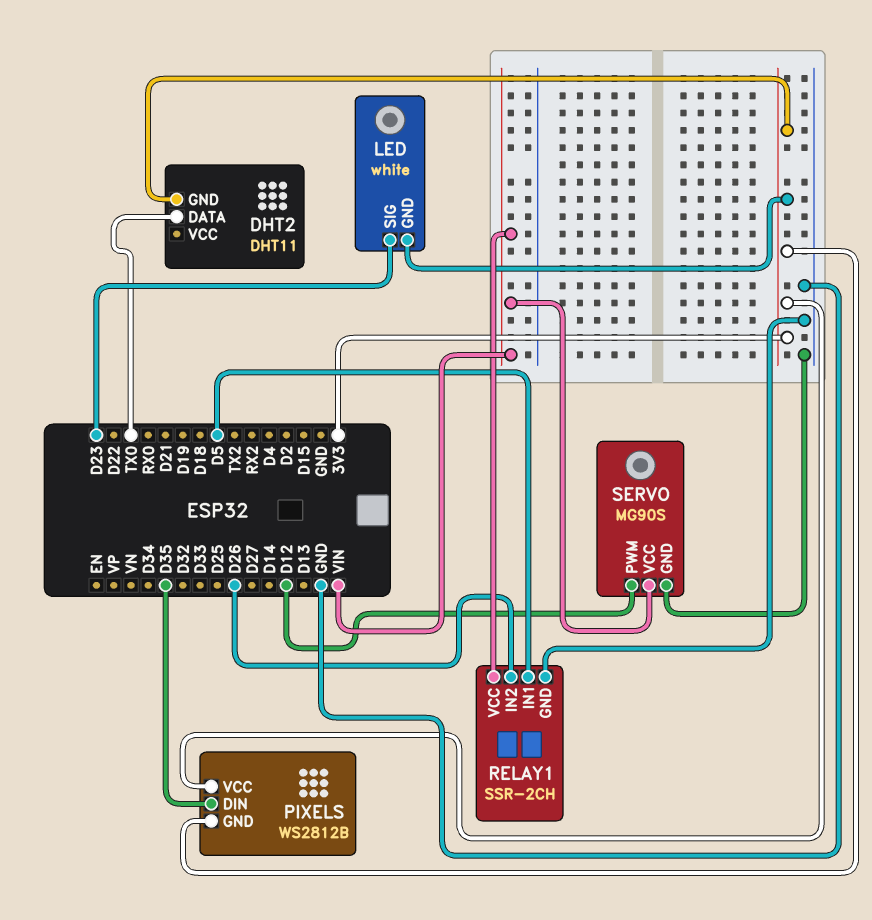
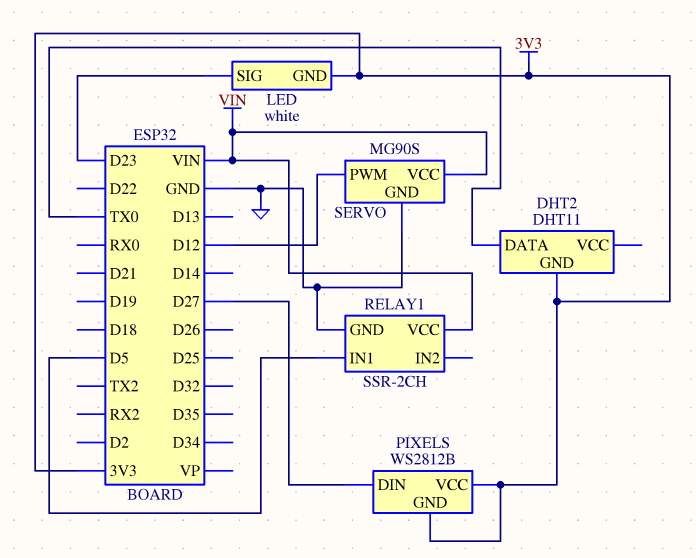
PIXELS pin DIN: D35 -> D27
RELAY1 pin IN2: D26 -> none

